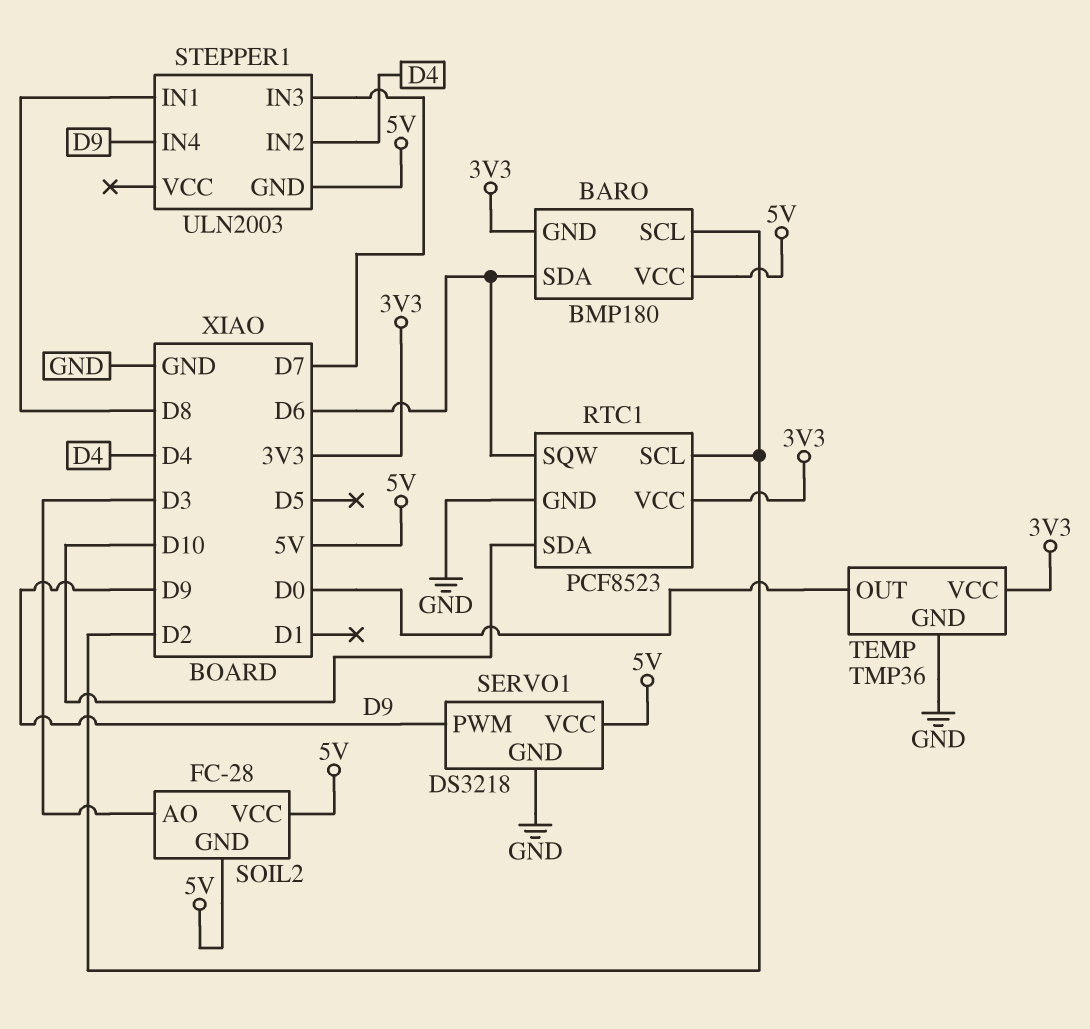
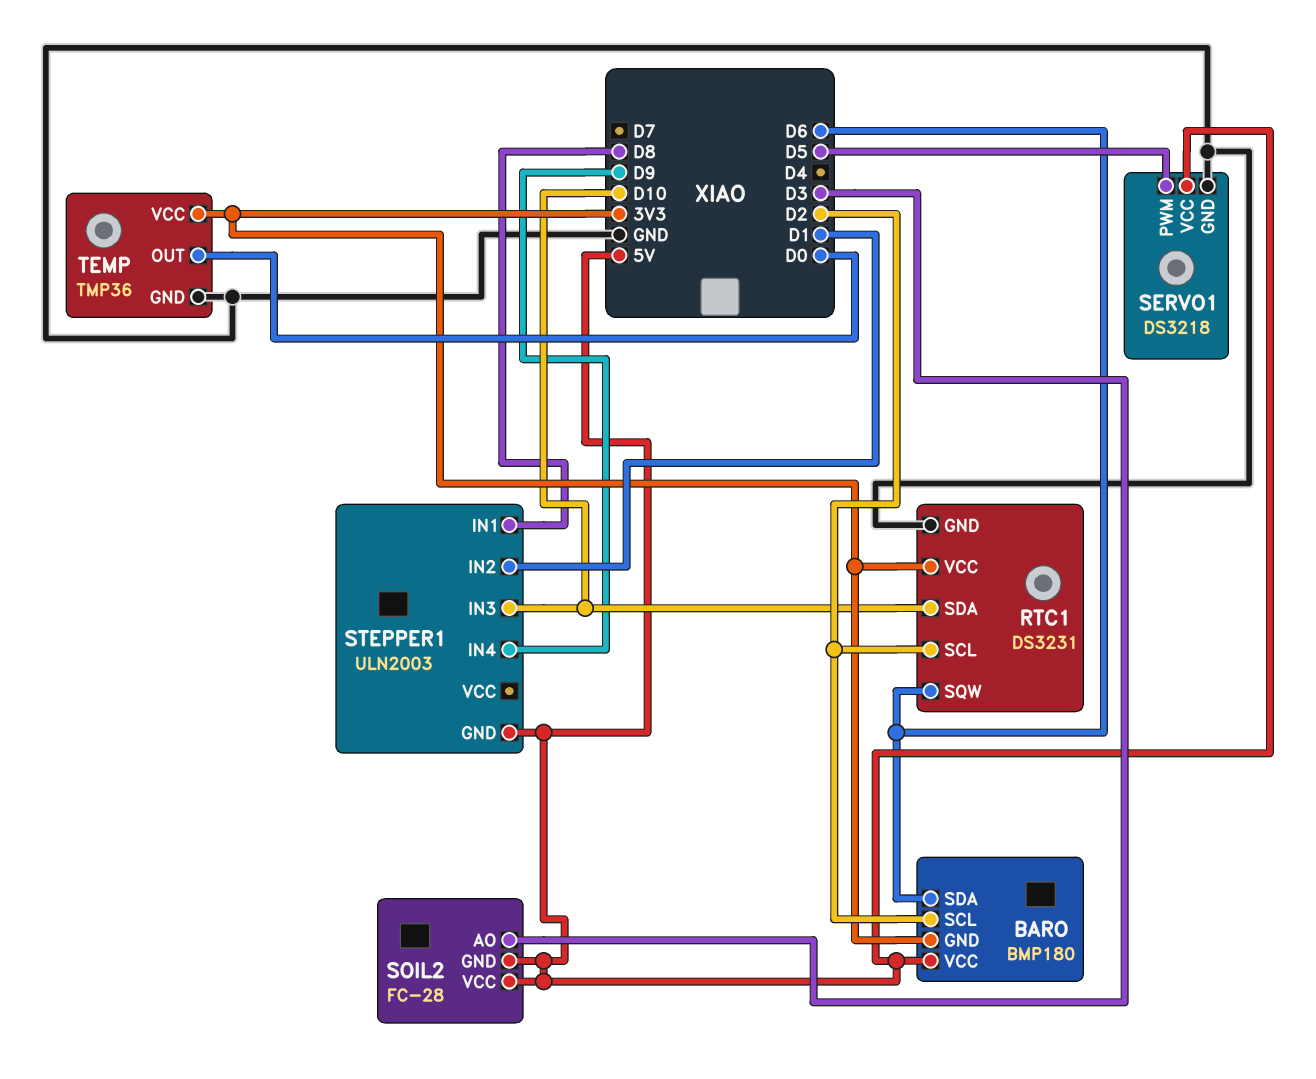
RTC1: PCF8523 -> DS3231
SERVO1 pin PWM: D9 -> D5
STEPPER1 pin IN2: D4 -> D1
STEPPER1 pin IN3: D7 -> D10

